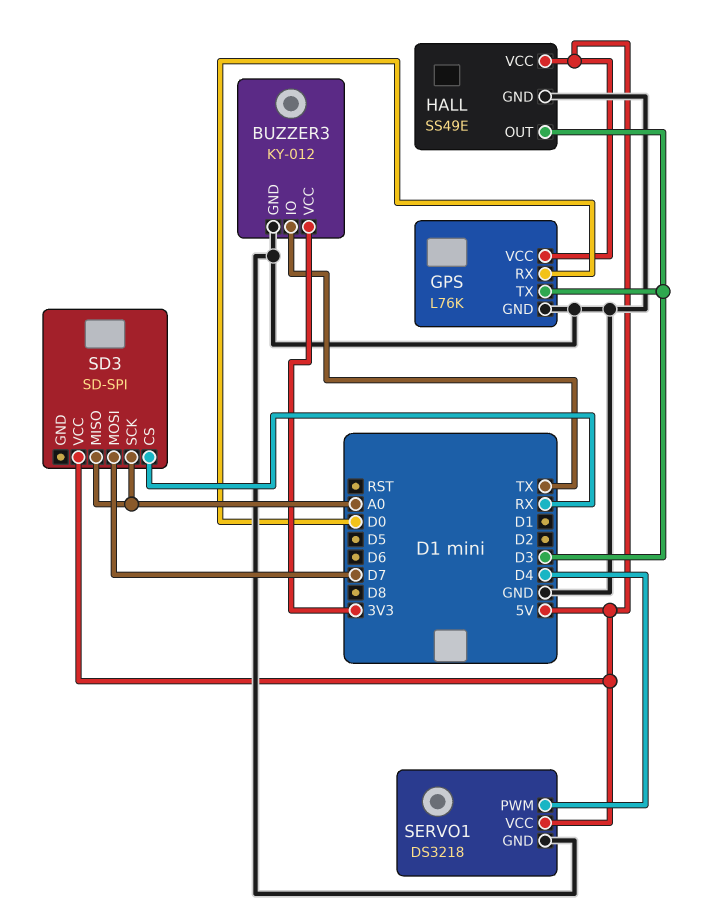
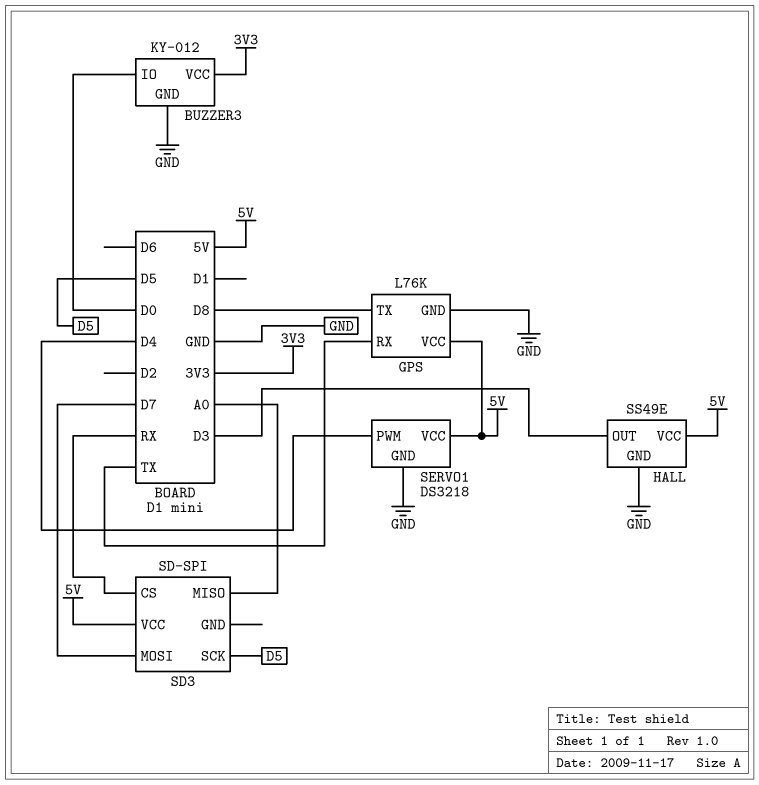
BUZZER3 pin IO: TX -> D0
GPS pin RX: D0 -> TX
GPS pin TX: D3 -> D8
SD3 pin SCK: A0 -> D5

